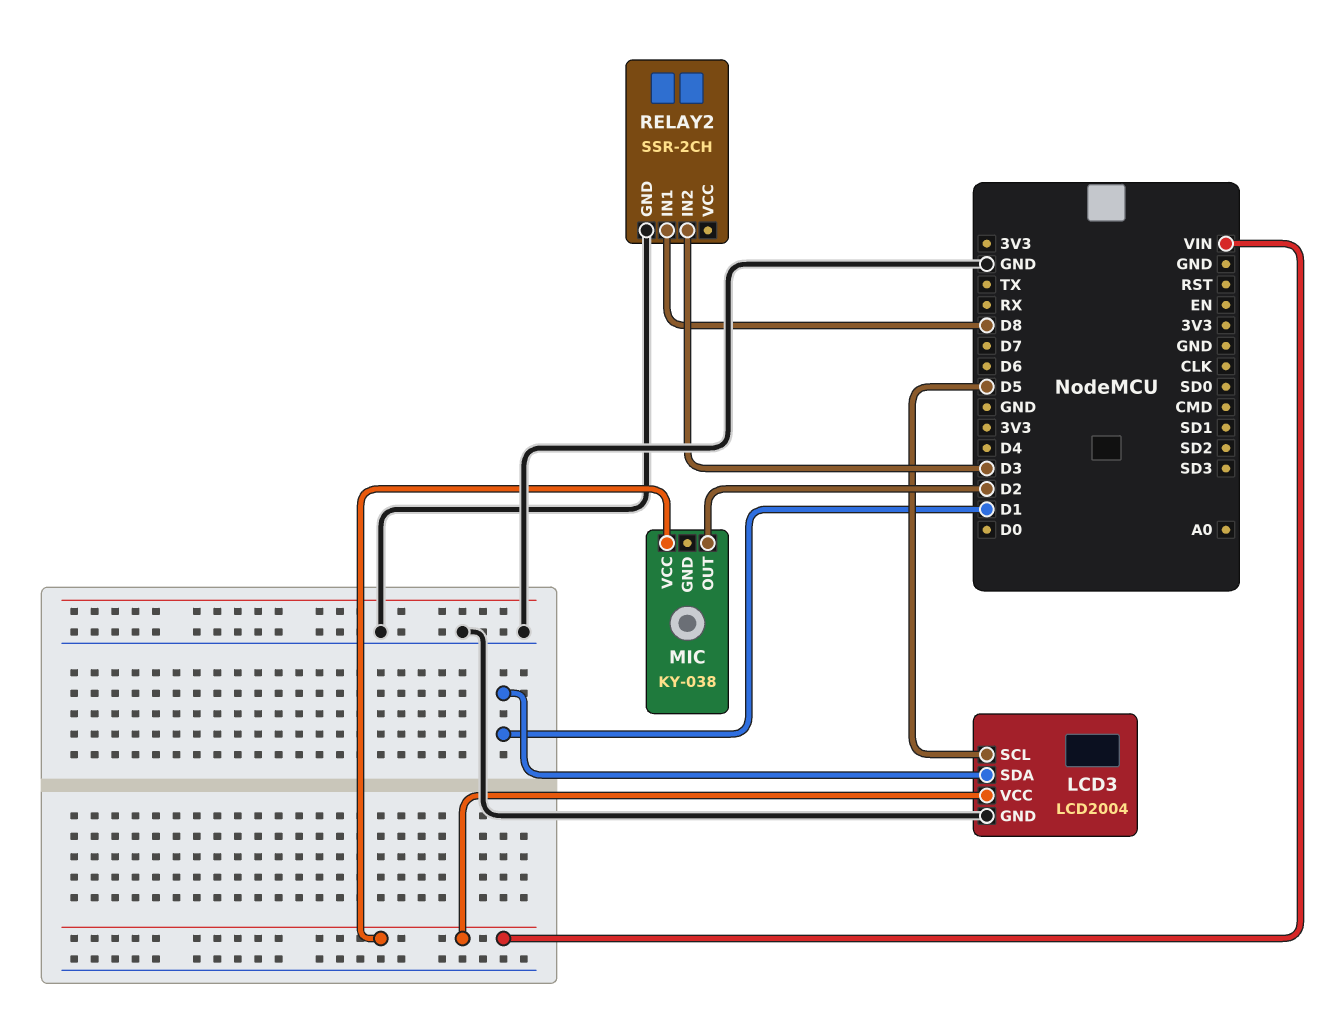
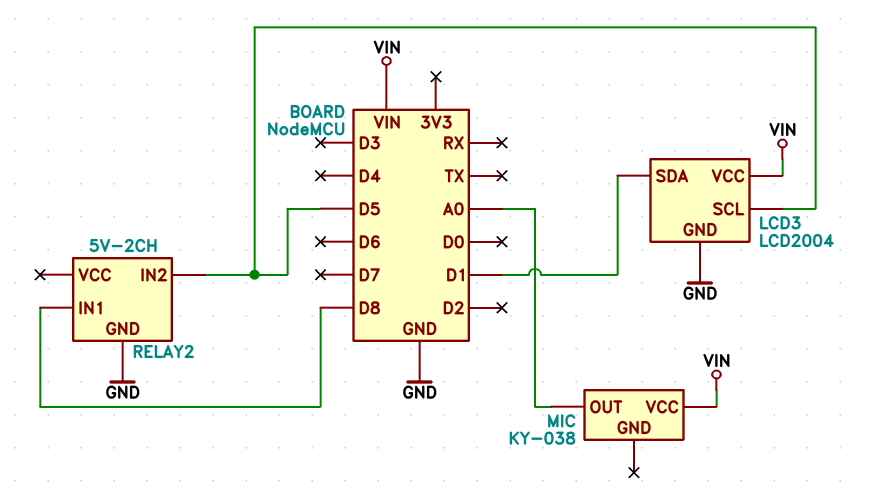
MIC pin OUT: D2 -> A0
RELAY2: SSR-2CH -> 5V-2CH
RELAY2 pin IN2: D3 -> D5

